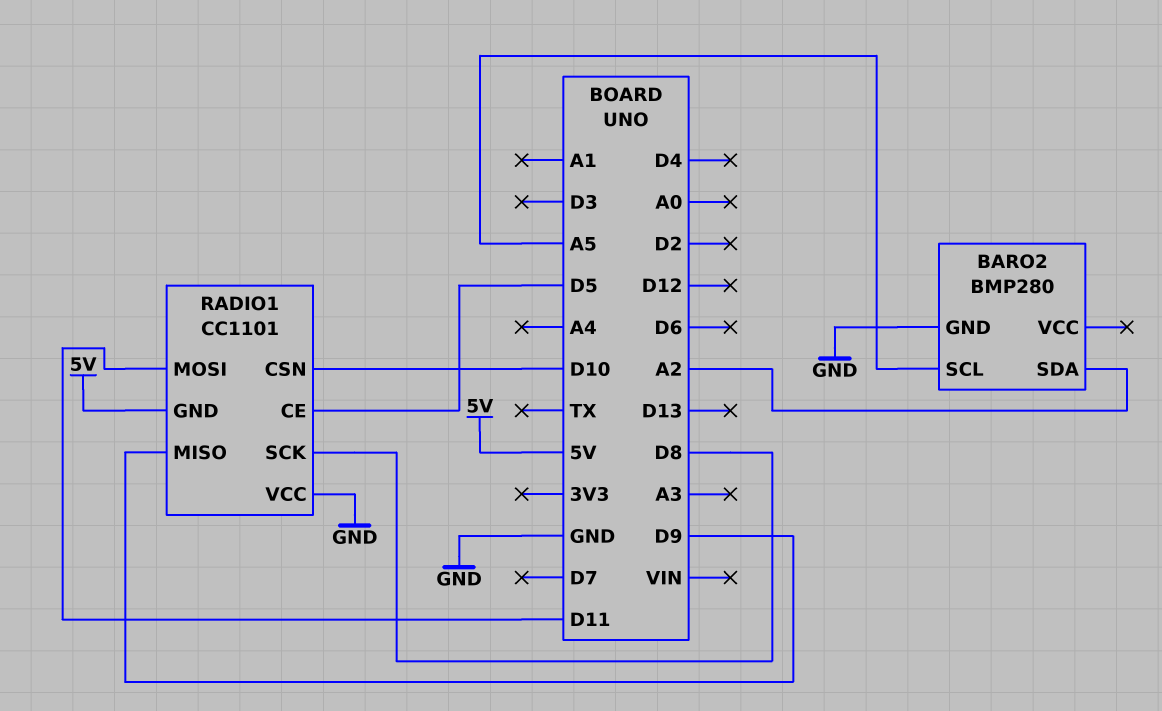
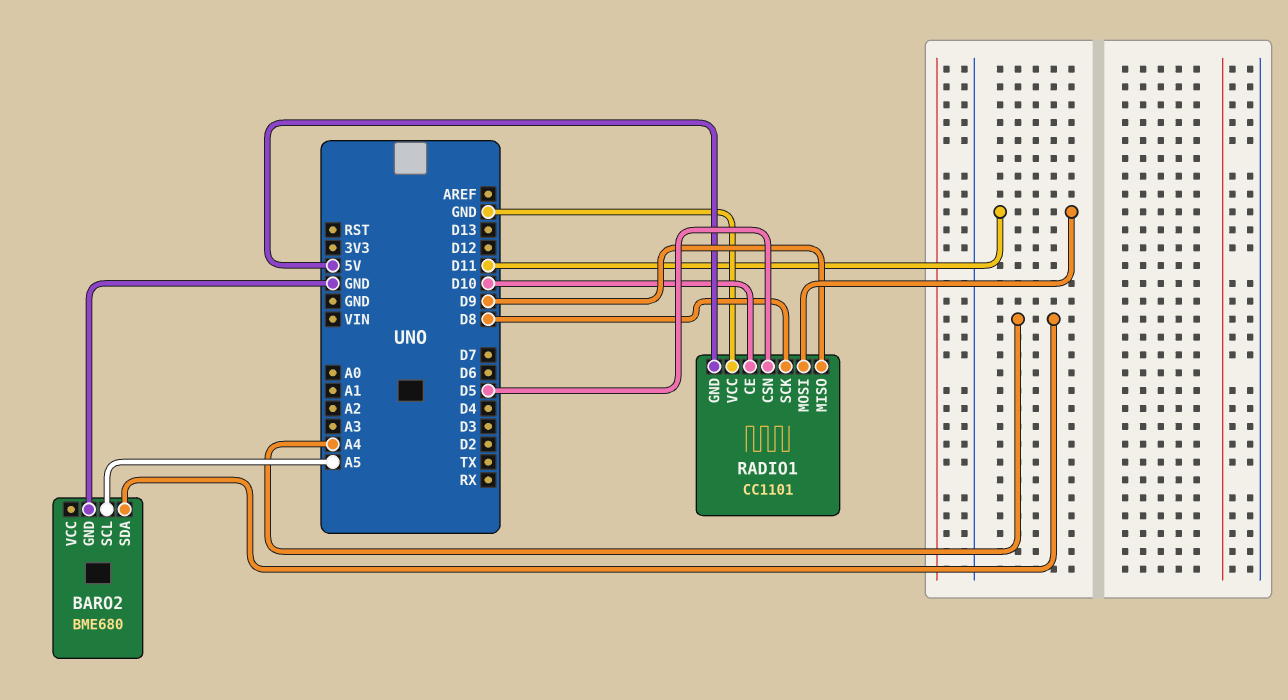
BARO2: BMP280 -> BME680
BARO2 pin SDA: A2 -> A4
RADIO1 pin CE: D5 -> D10
RADIO1 pin CSN: D10 -> D5

